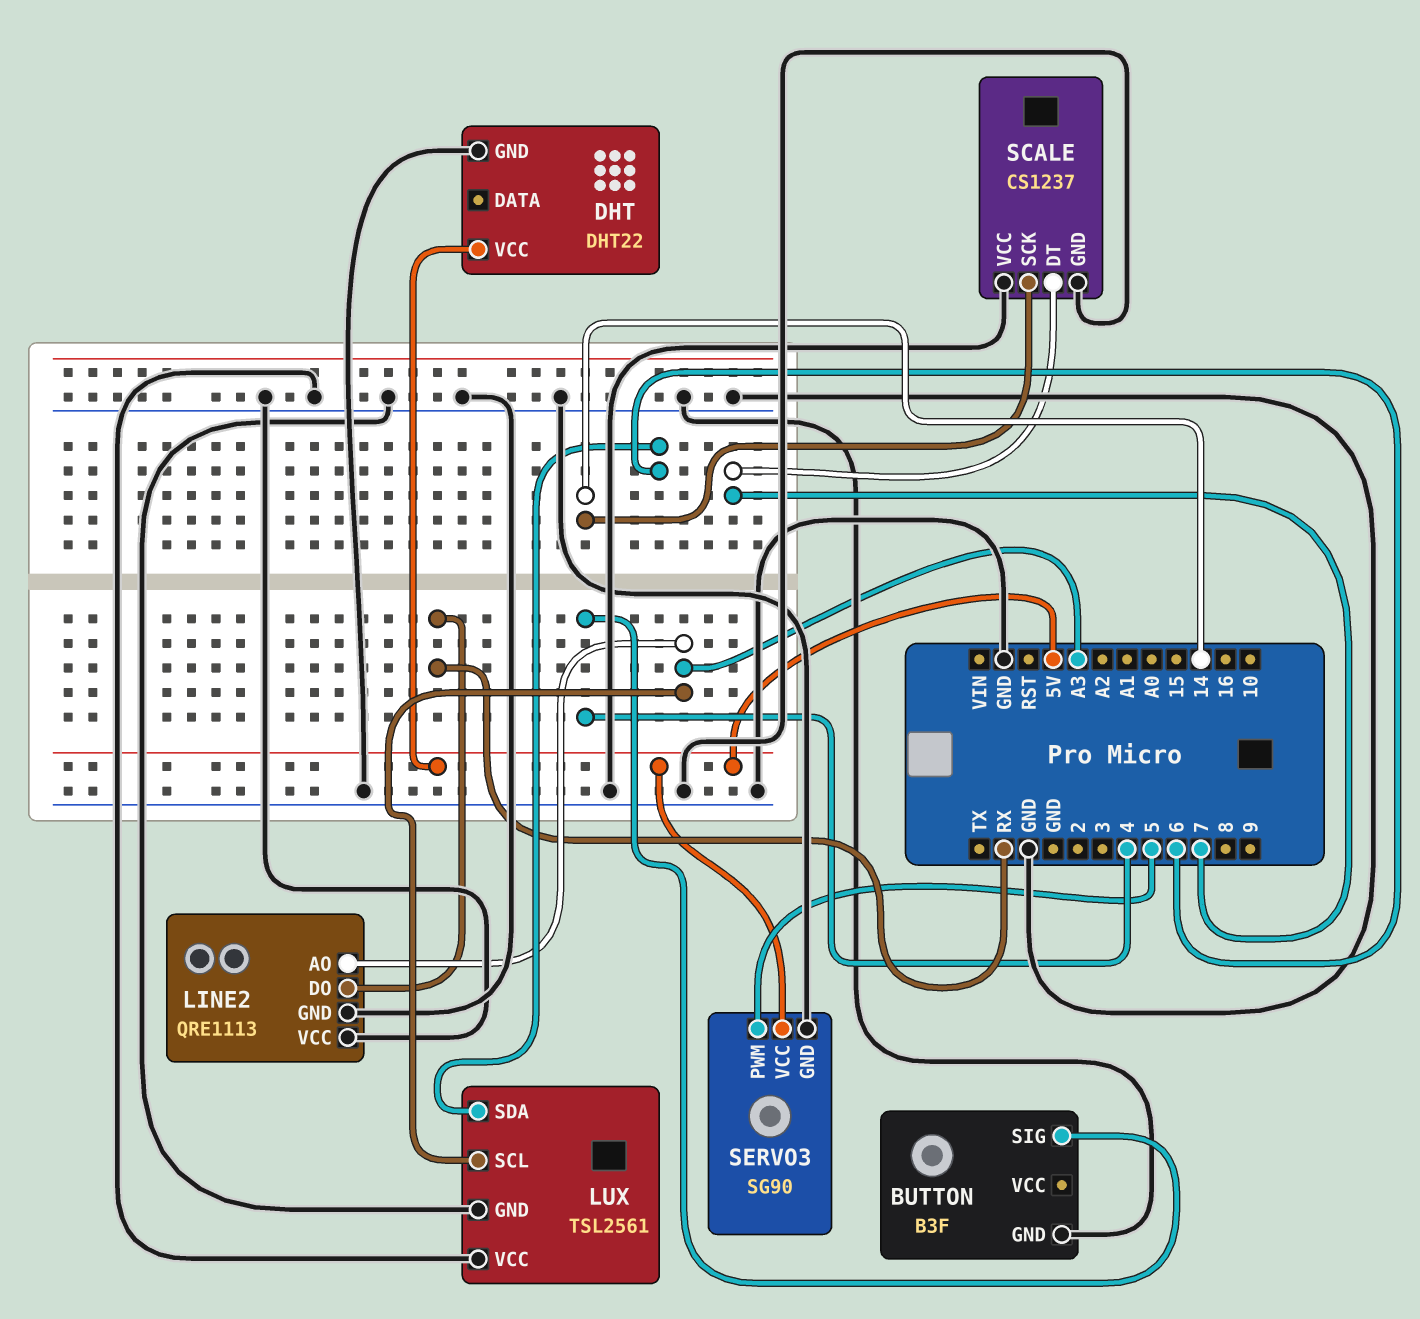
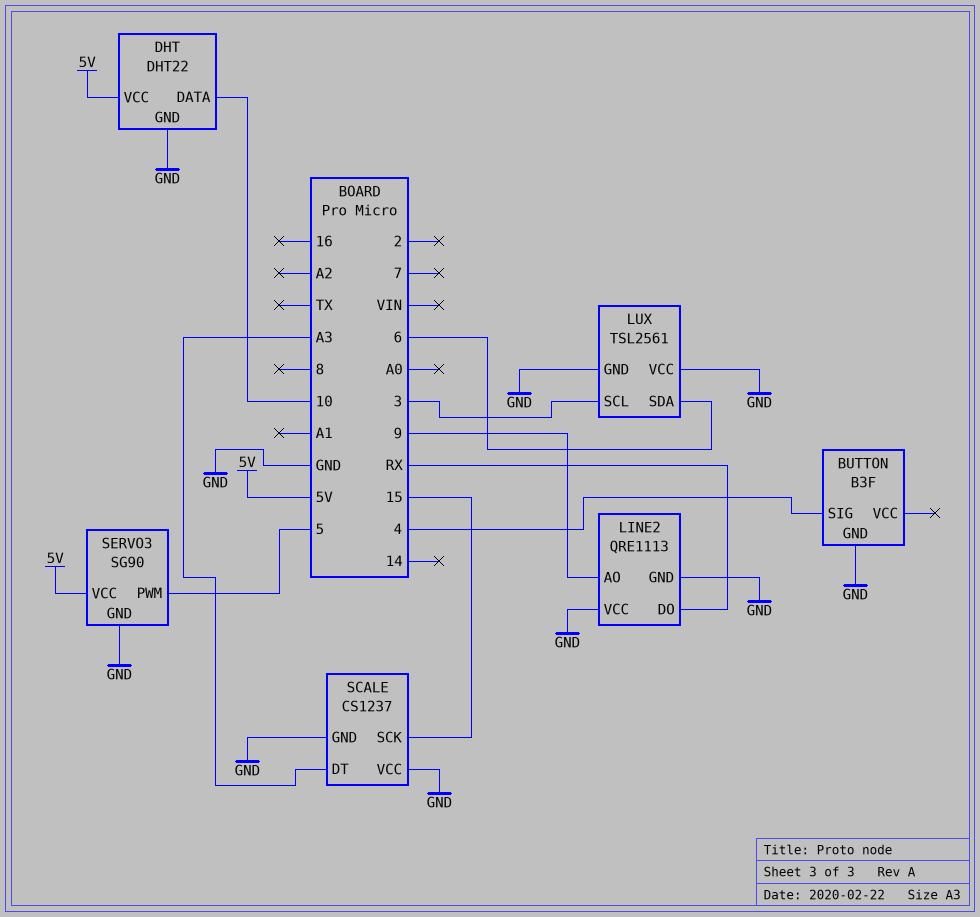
DHT pin DATA: none -> 10
LINE2 pin AO: A3 -> 9
LUX pin SCL: A3 -> 3
SCALE pin DT: 7 -> A3
SCALE pin SCK: 14 -> 15

